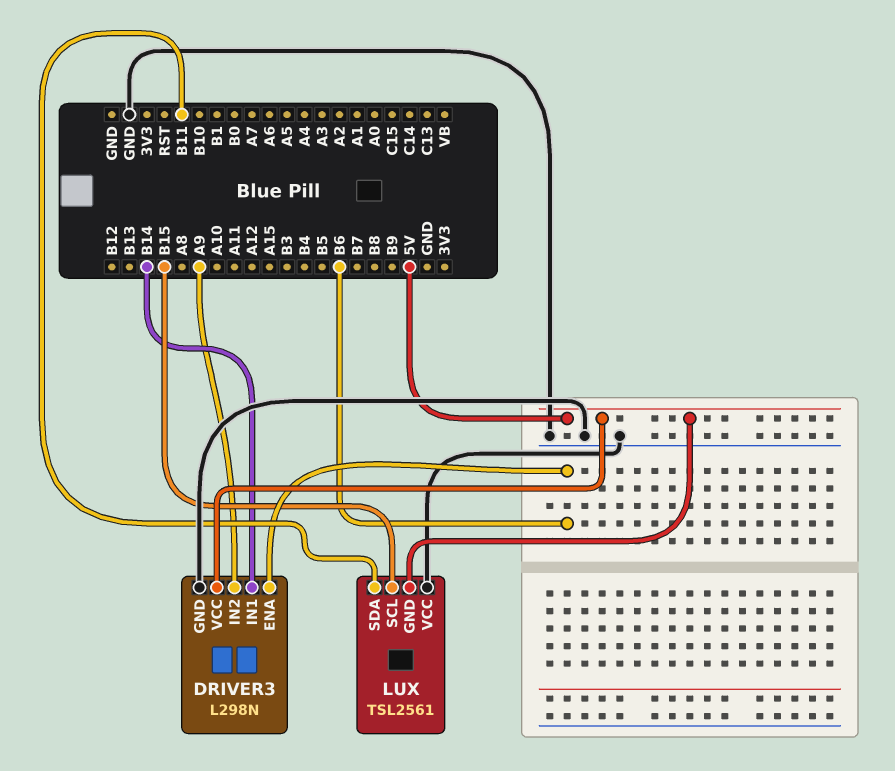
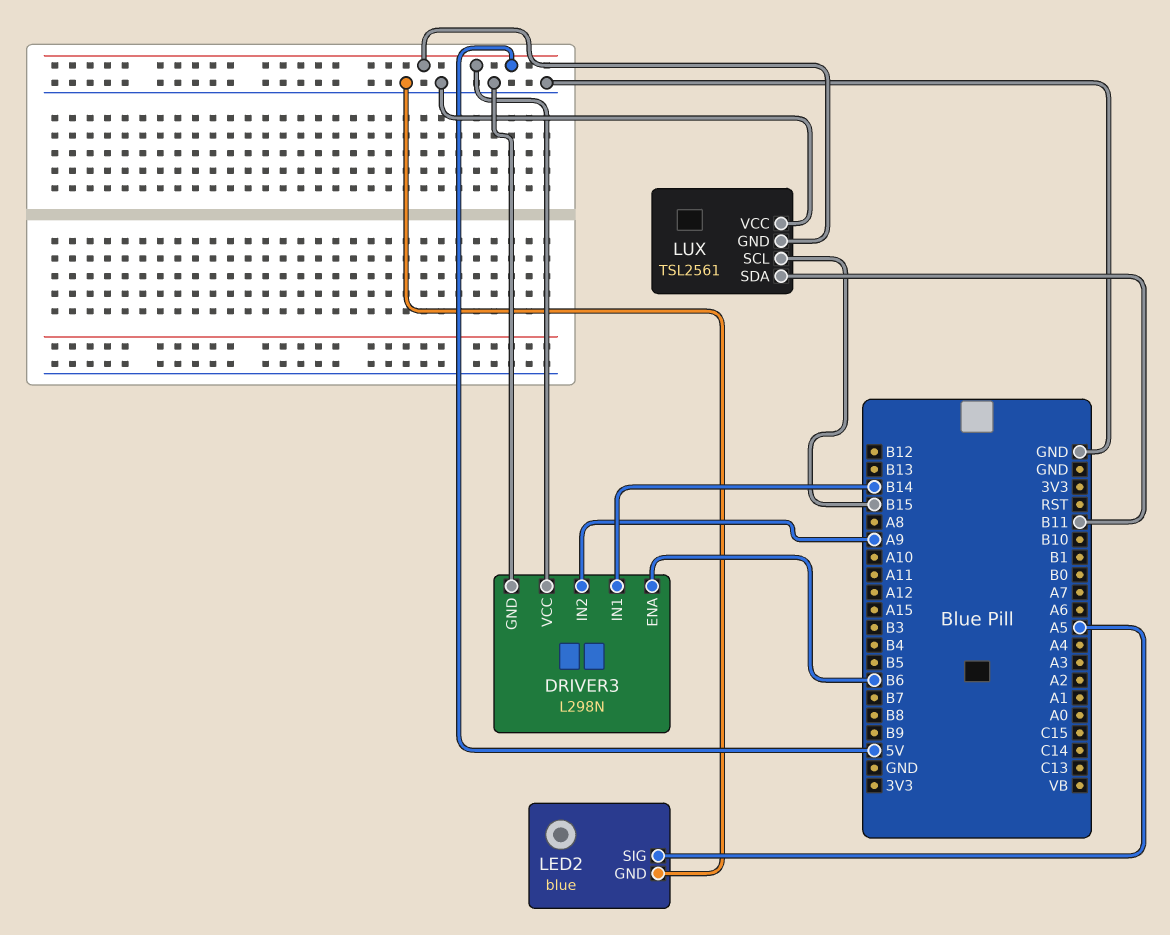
LED2: none -> blue
LED2 pin GND: none -> GND
LED2 pin SIG: none -> A5

